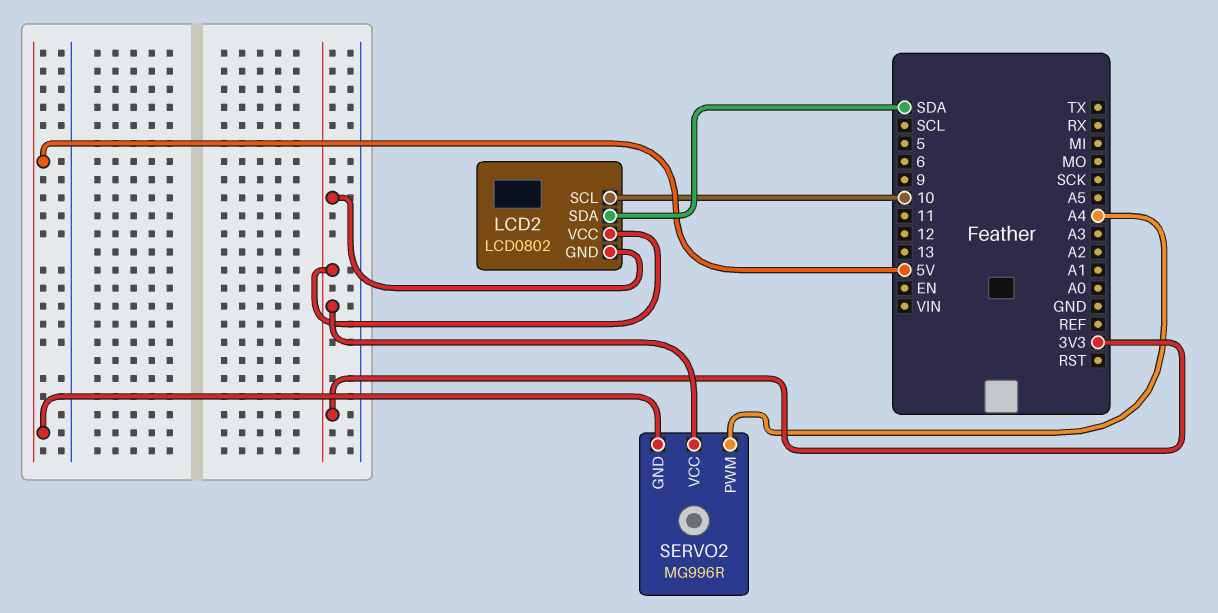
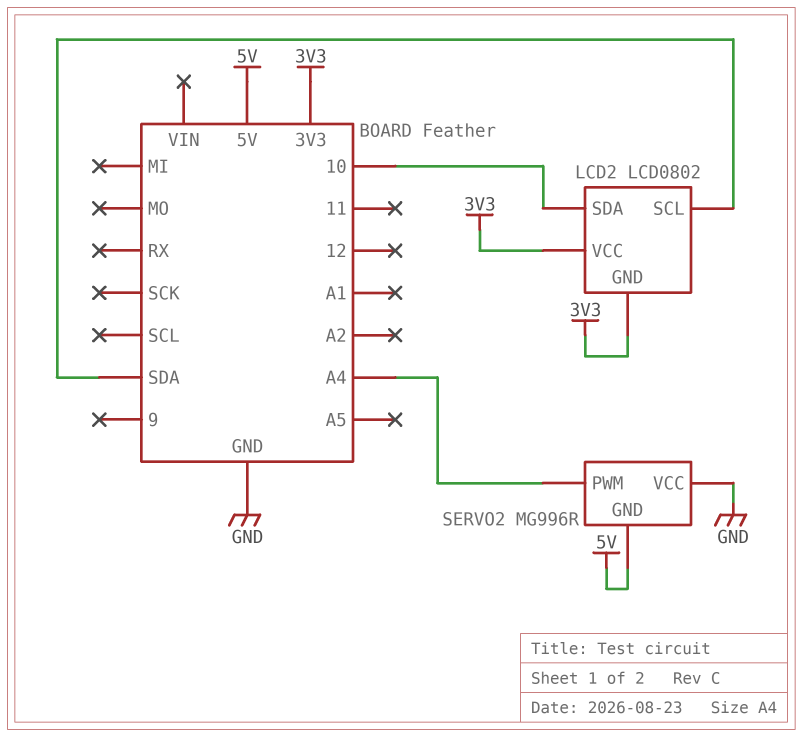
LCD2 pin SCL: 10 -> SDA
LCD2 pin SDA: SDA -> 10
SERVO2 pin VCC: 3V3 -> GND

